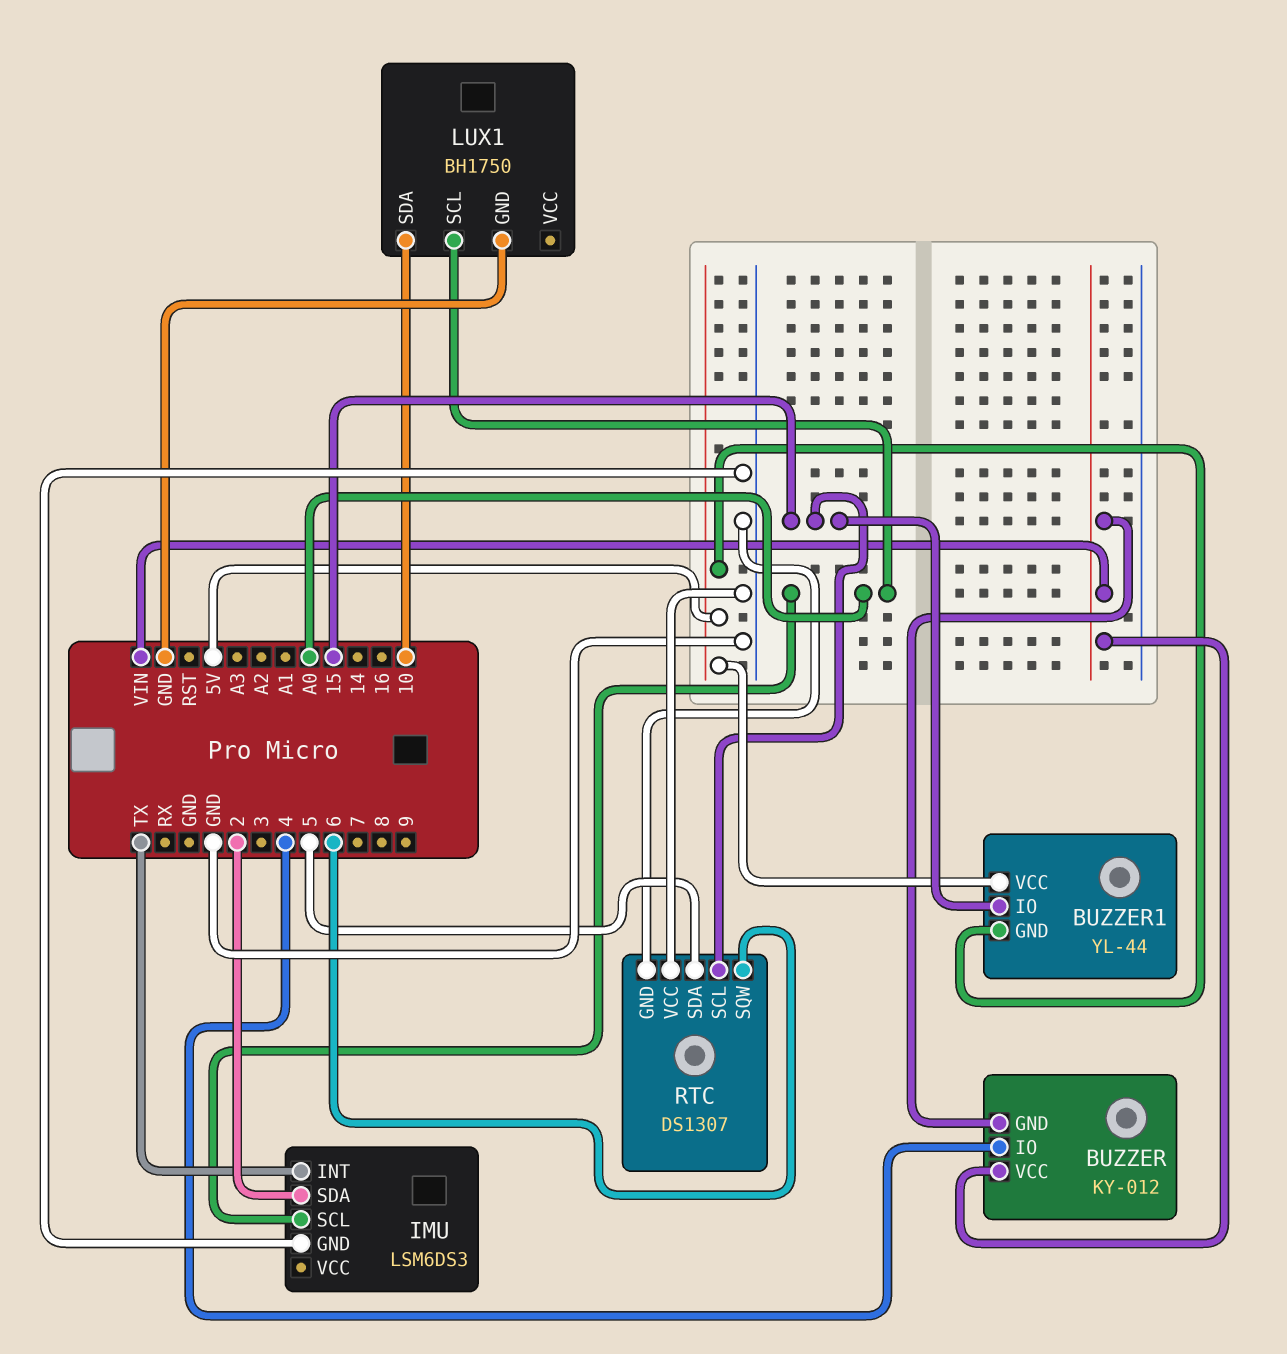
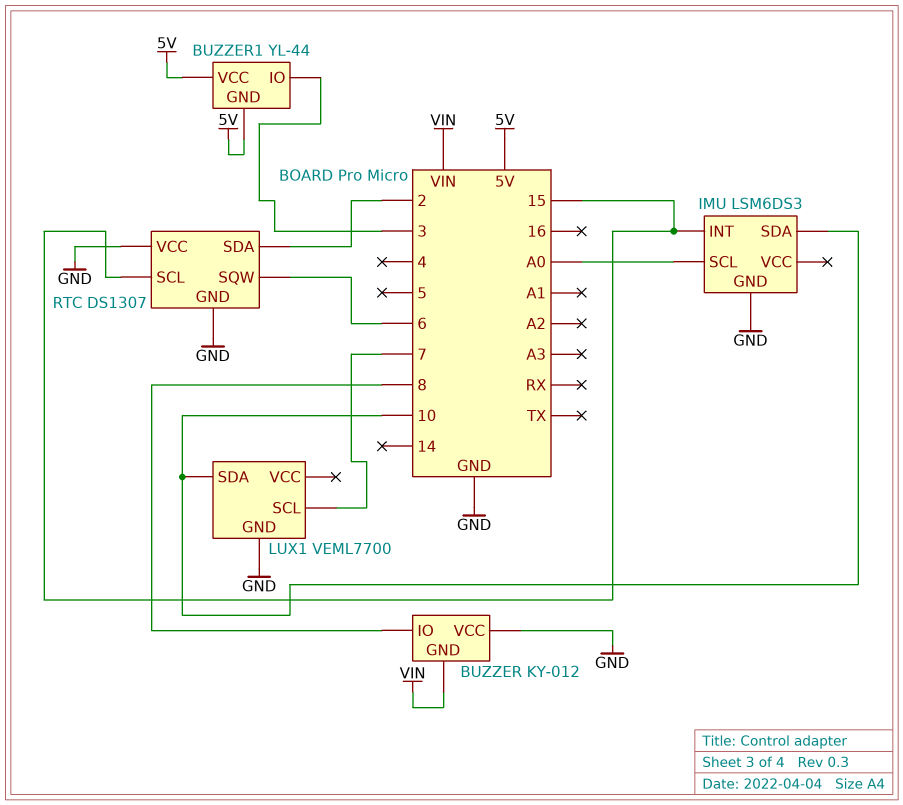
BUZZER pin IO: 4 -> 8
BUZZER pin VCC: VIN -> GND
BUZZER1 pin IO: 15 -> 3
IMU pin INT: TX -> 15
IMU pin SDA: 2 -> 10
LUX1: BH1750 -> VEML7700
LUX1 pin SCL: A0 -> 7
RTC pin SDA: 5 -> 2

